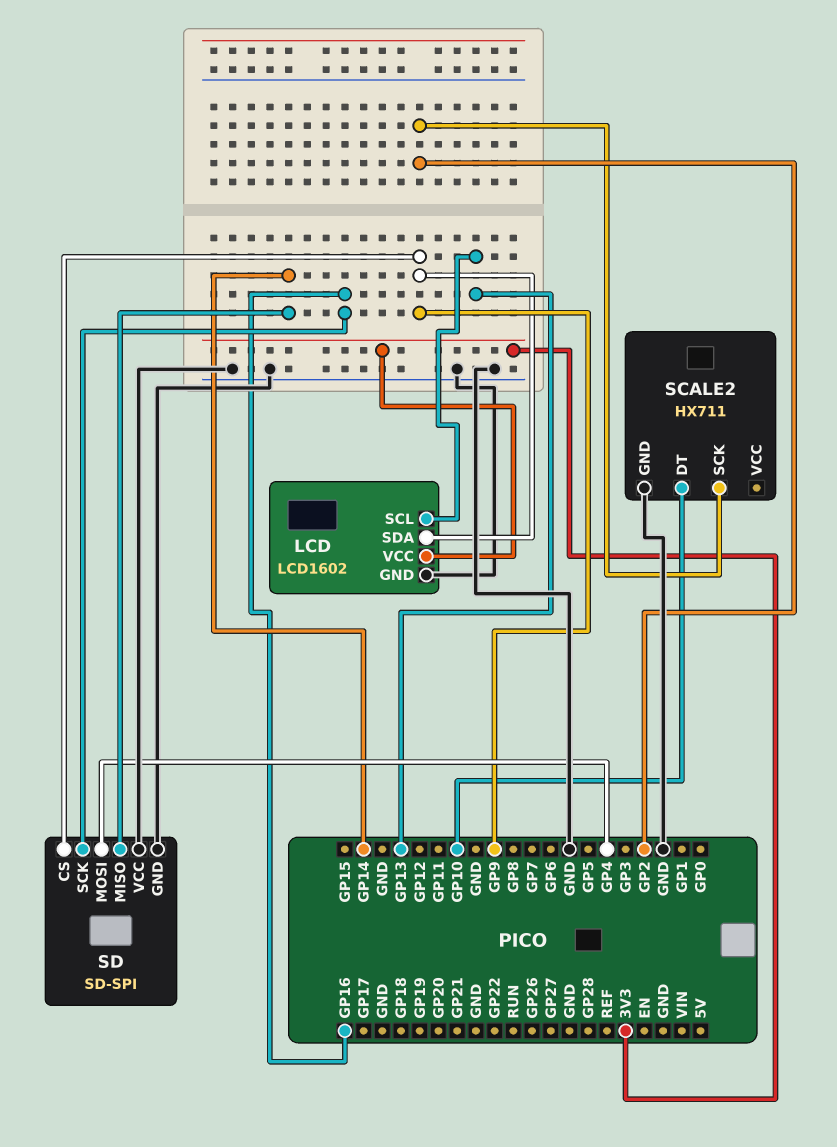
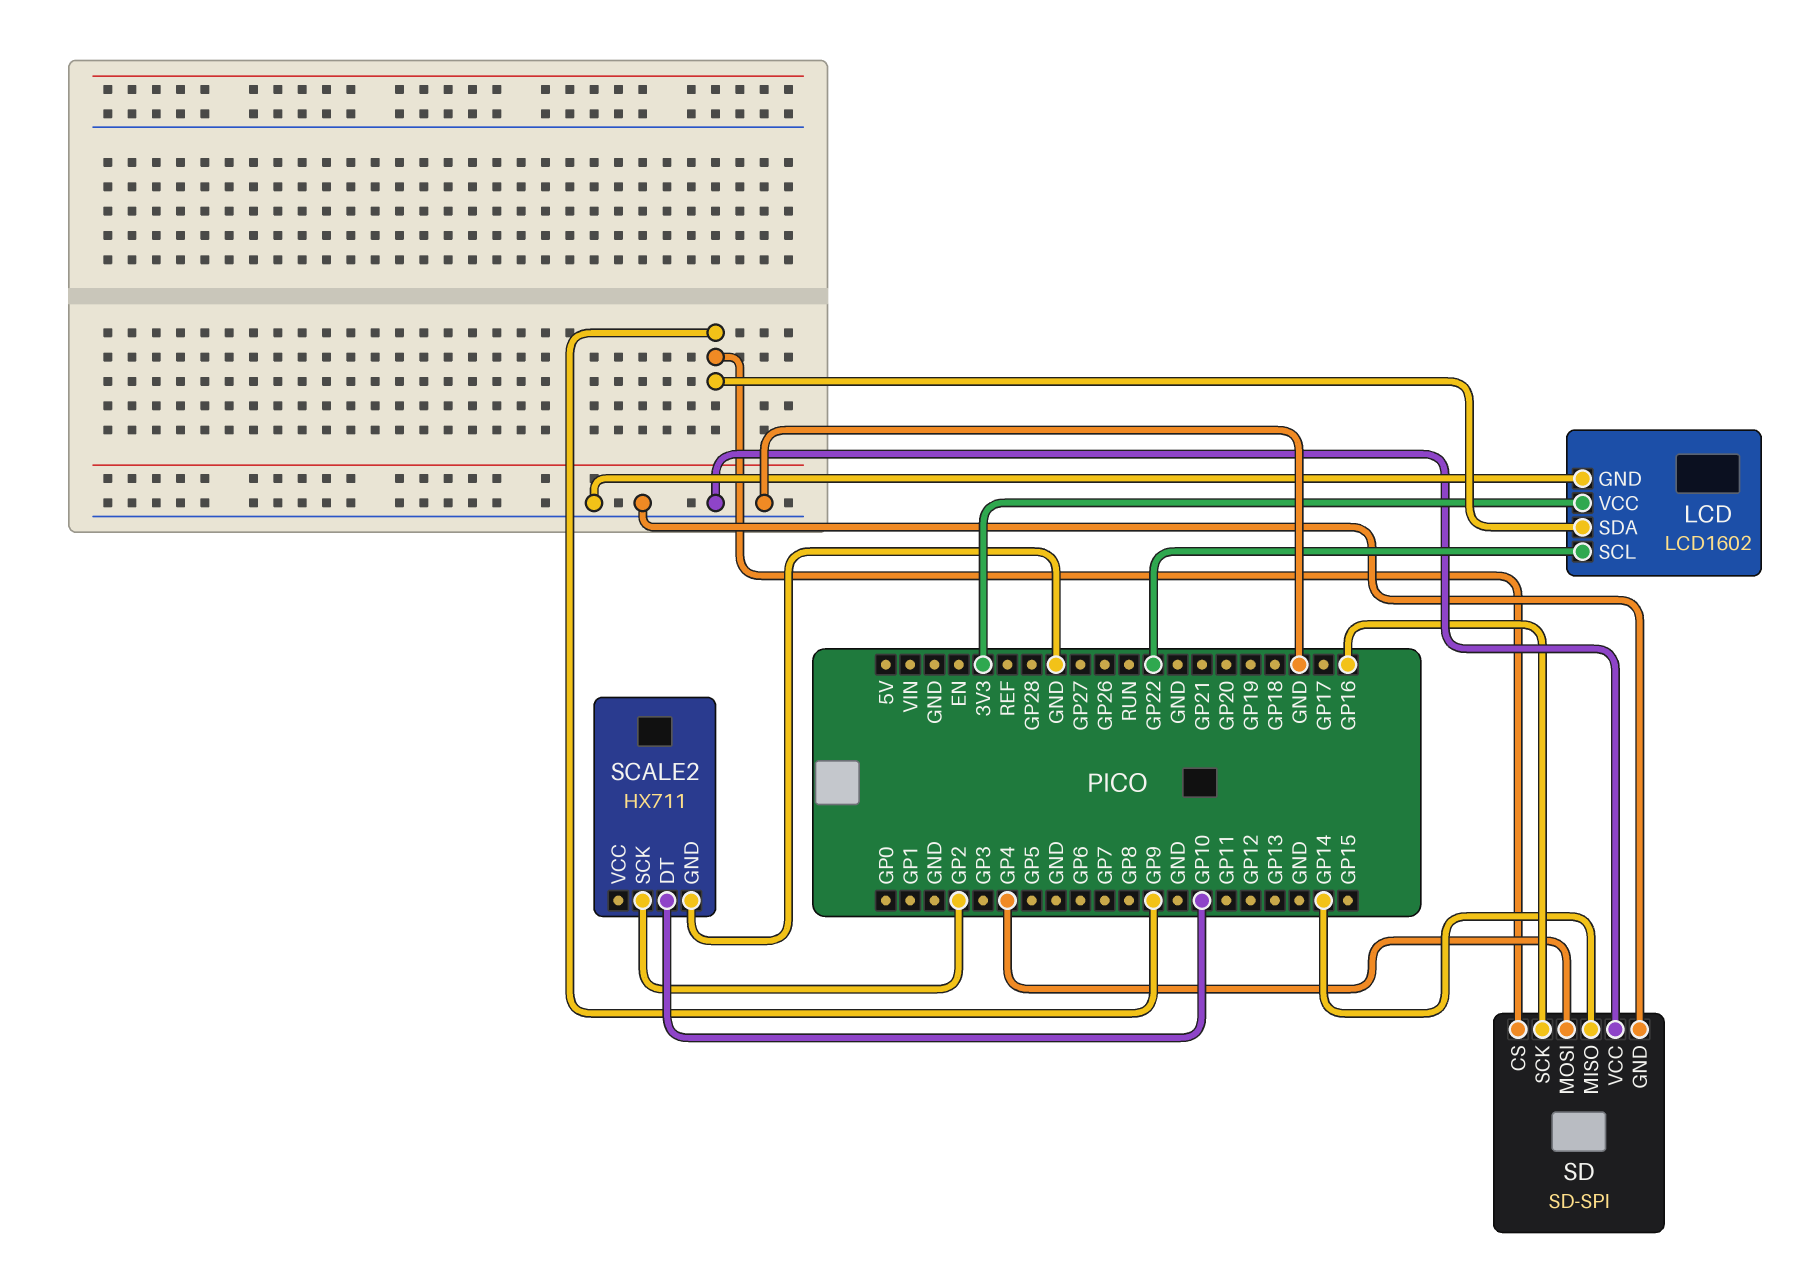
LCD pin SCL: GP13 -> GP22

